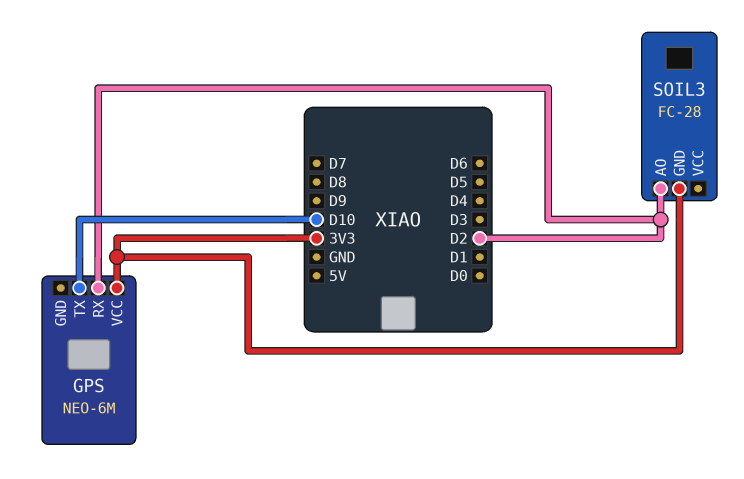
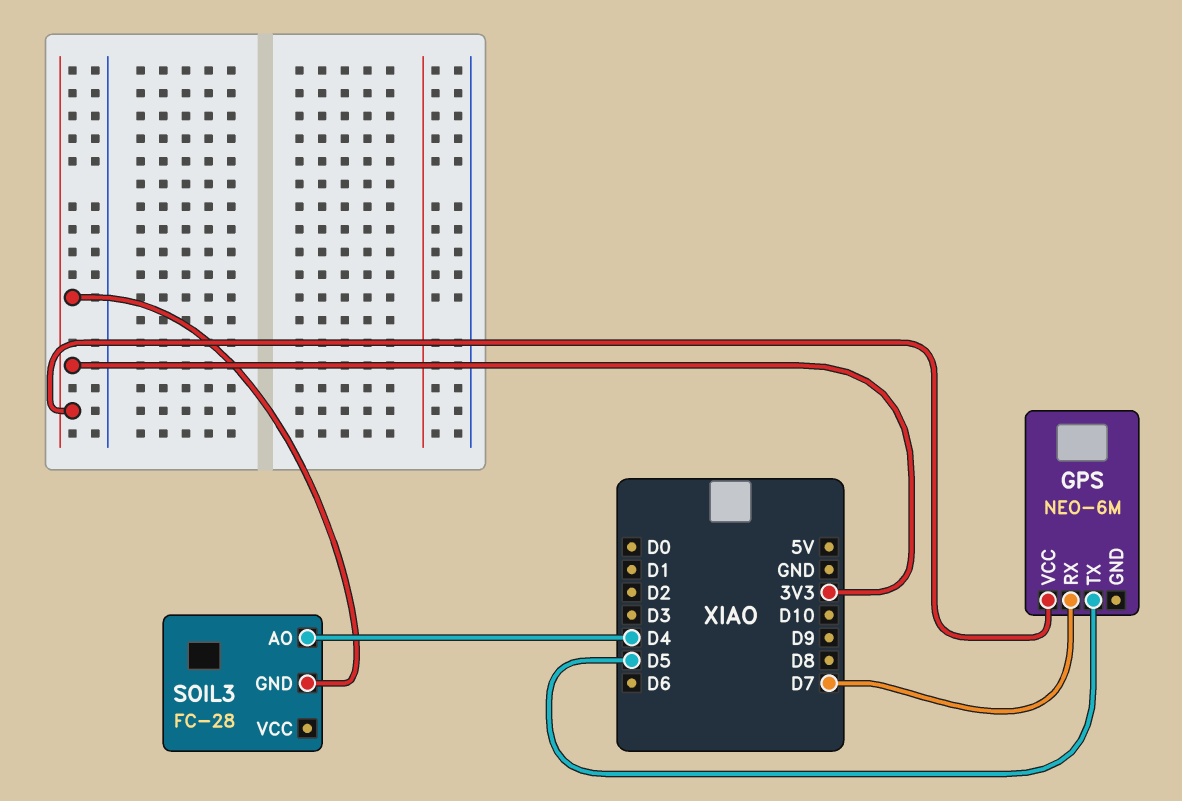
GPS pin RX: D2 -> D7
GPS pin TX: D10 -> D5
SOIL3 pin AO: D2 -> D4

